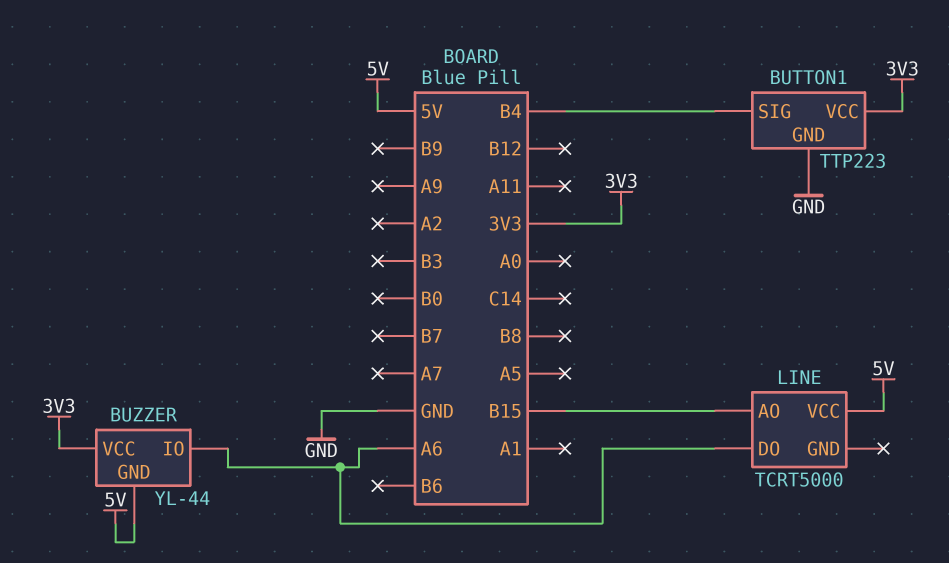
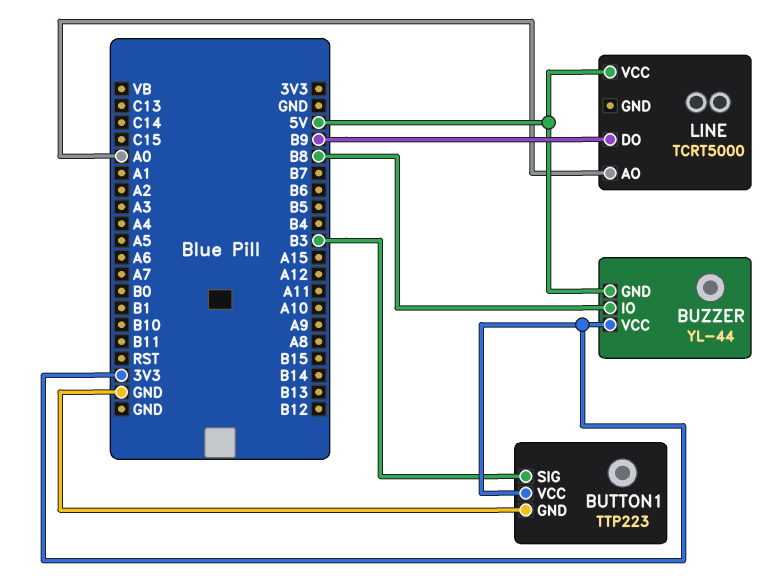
BUTTON1 pin SIG: B4 -> B3
BUZZER pin IO: A6 -> B8
LINE pin AO: B15 -> A0
LINE pin DO: A6 -> B9

